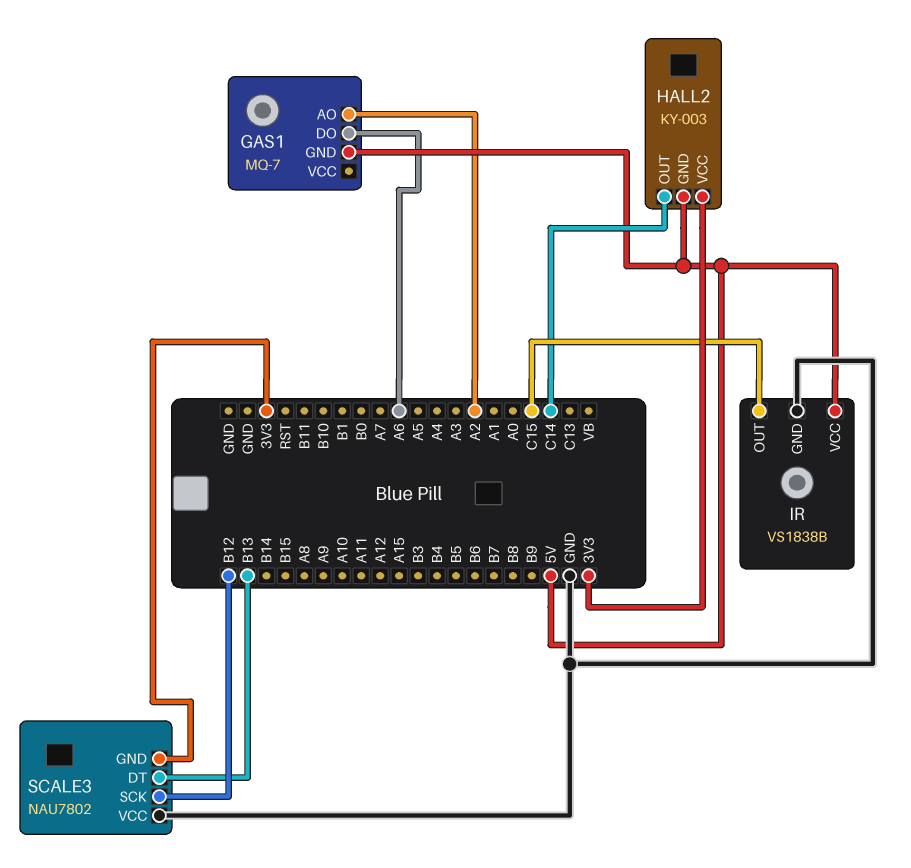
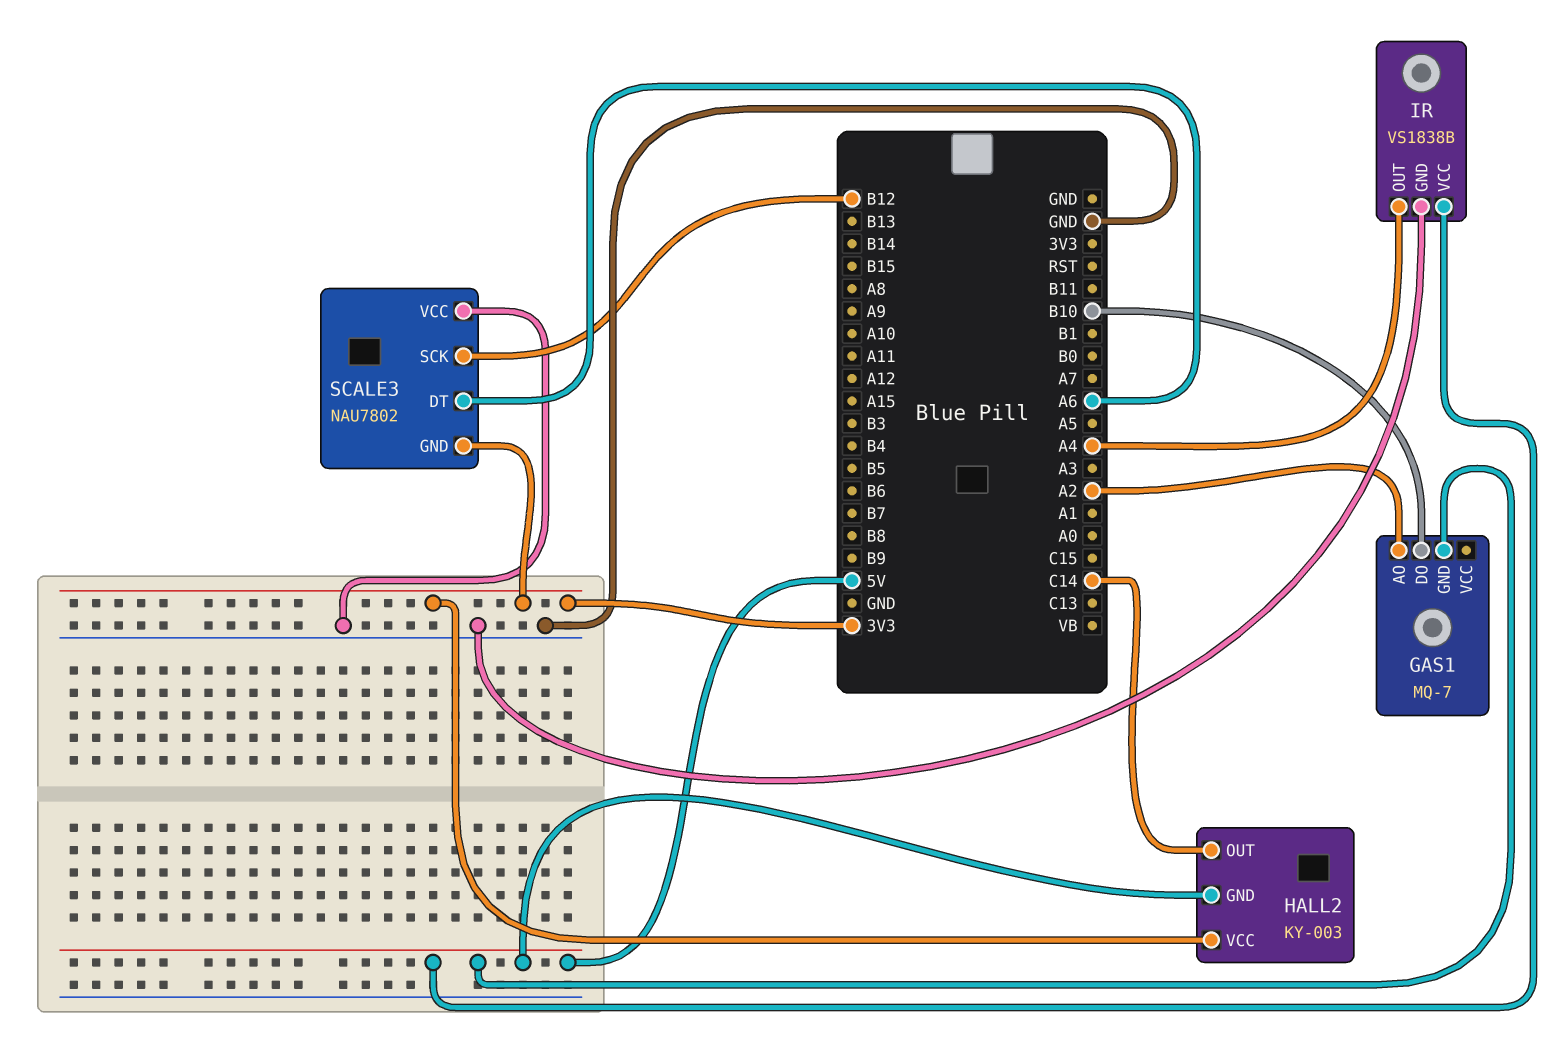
GAS1 pin DO: A6 -> B10
IR pin OUT: C15 -> A4
SCALE3 pin DT: B13 -> A6

